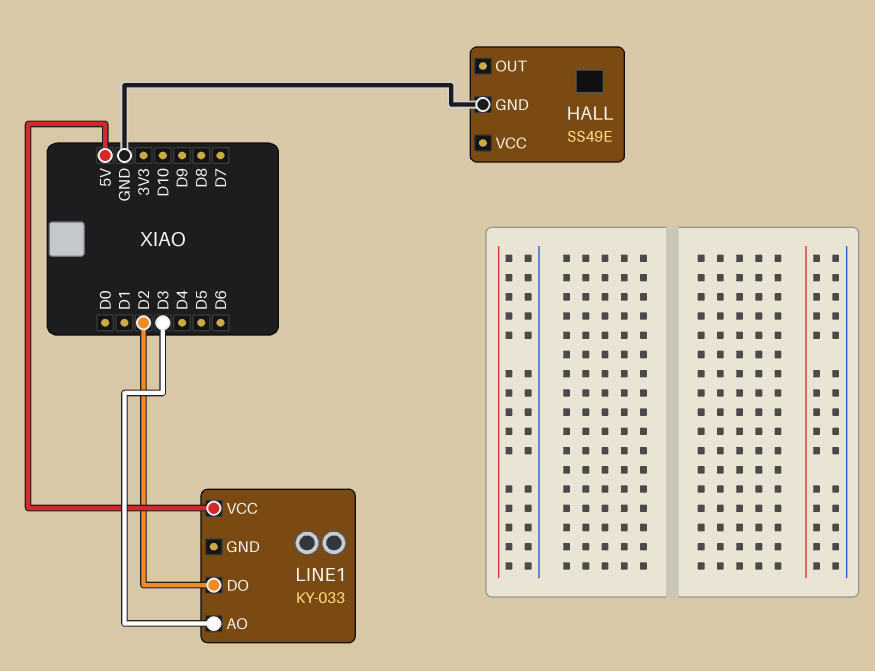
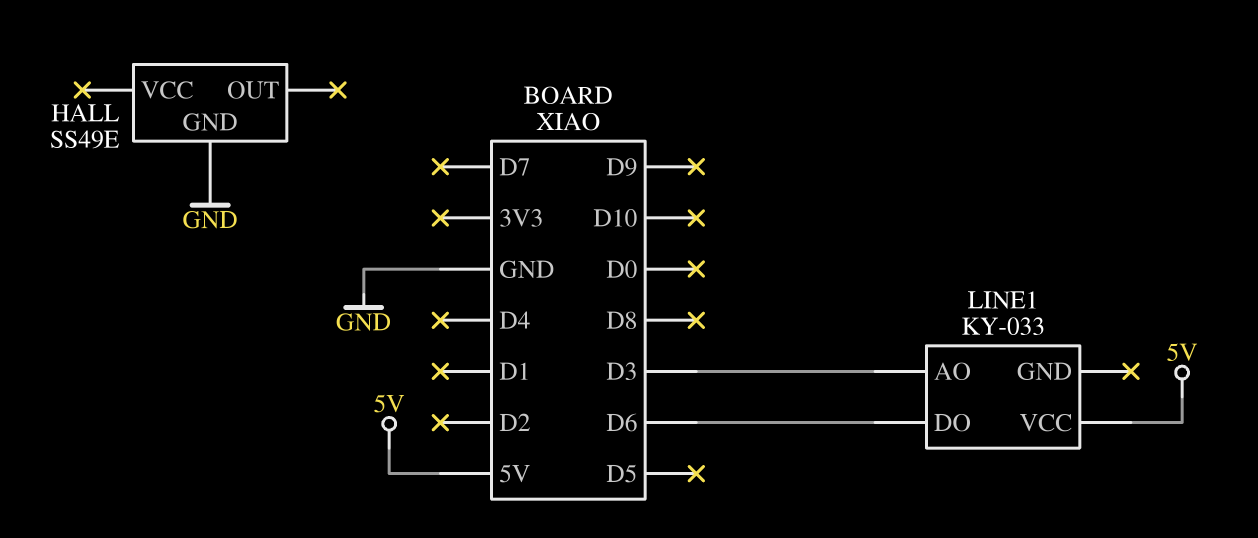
LINE1 pin DO: D2 -> D6

